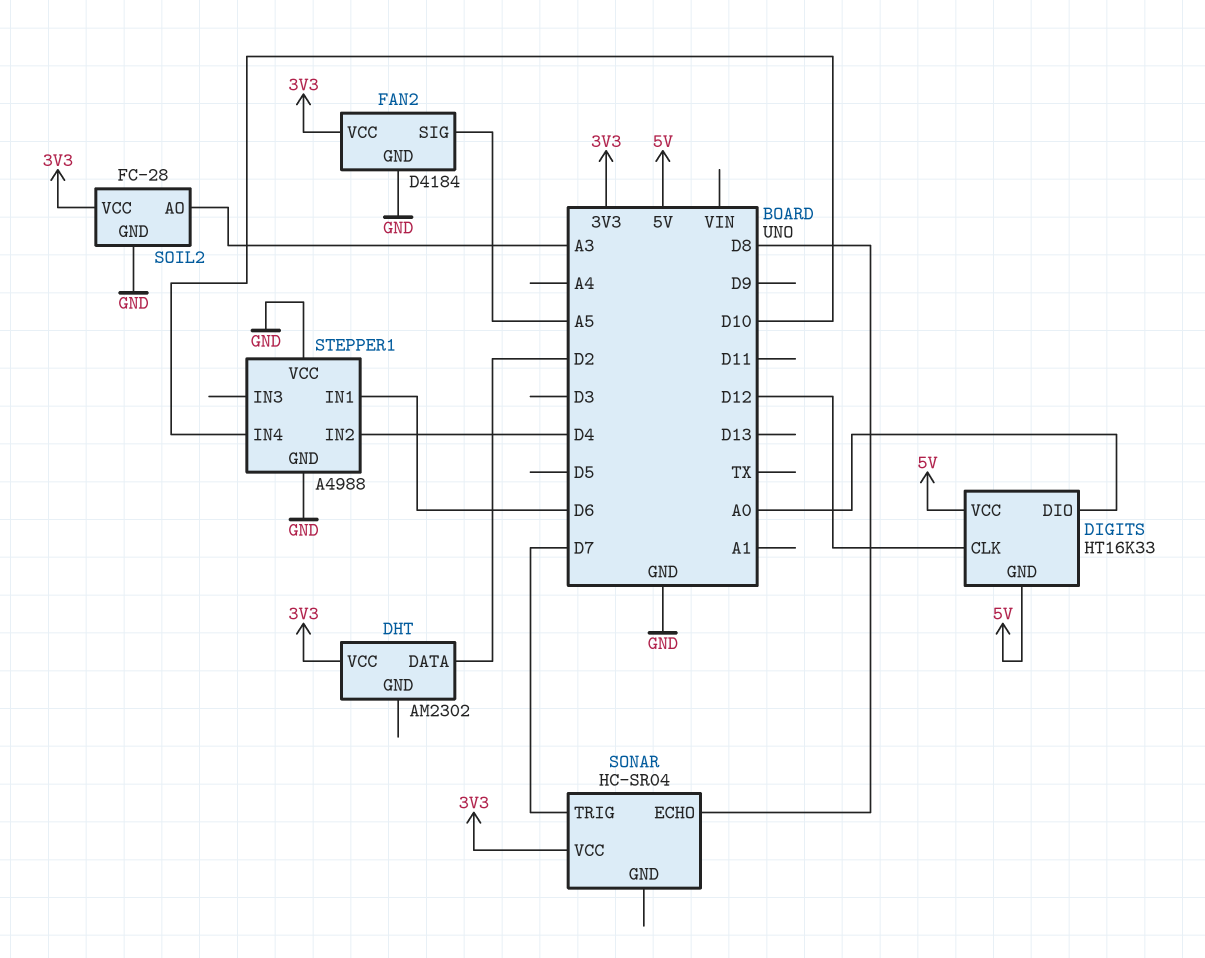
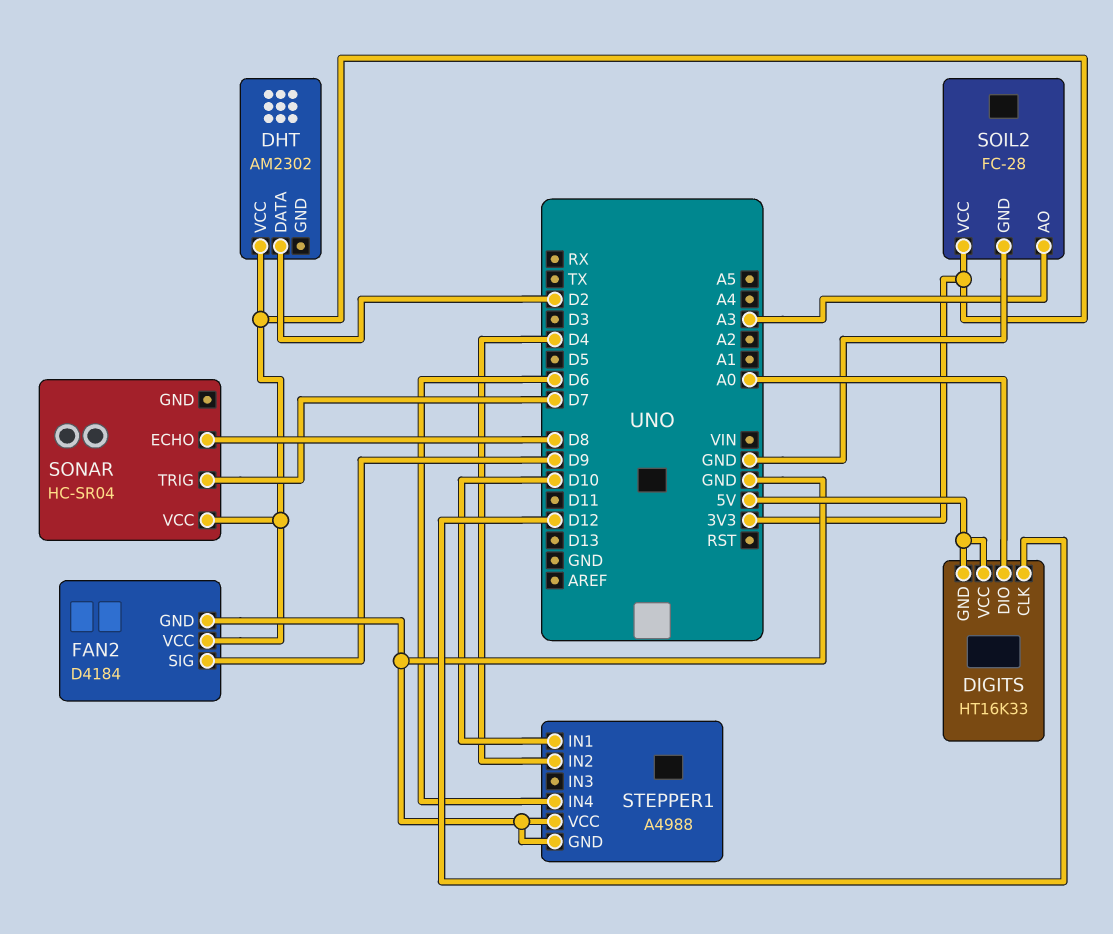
FAN2 pin SIG: A5 -> D9
STEPPER1 pin IN1: D6 -> D10
STEPPER1 pin IN4: D10 -> D6

